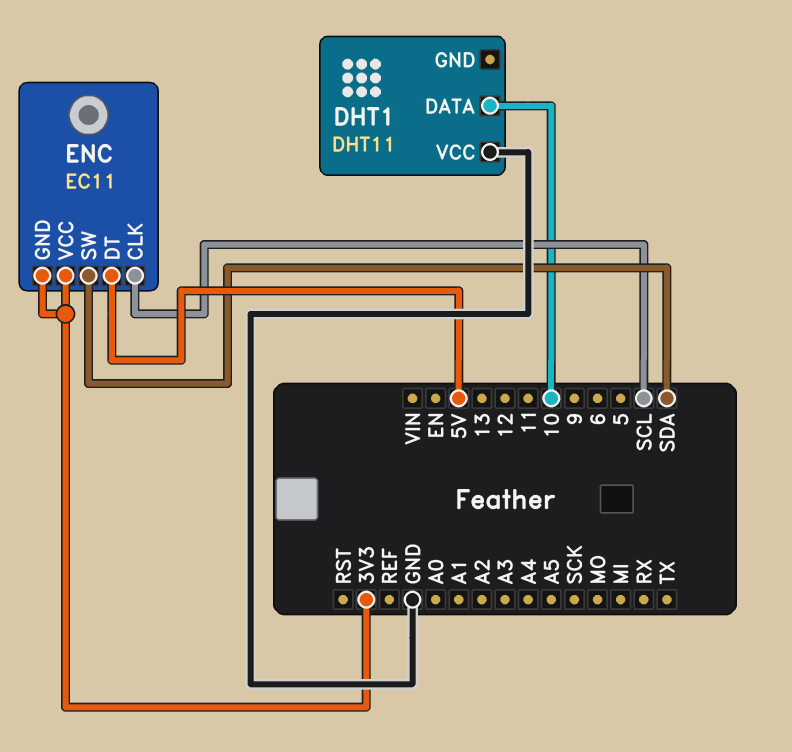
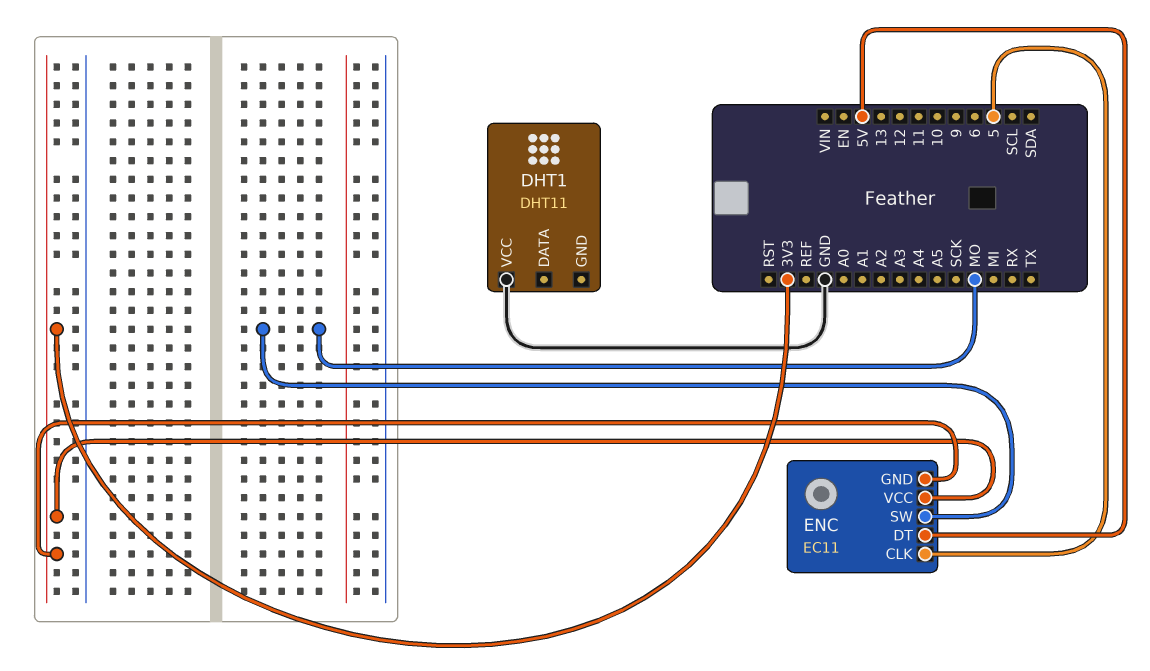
DHT1 pin DATA: 10 -> none
ENC pin CLK: SCL -> 5
ENC pin SW: SDA -> MO

